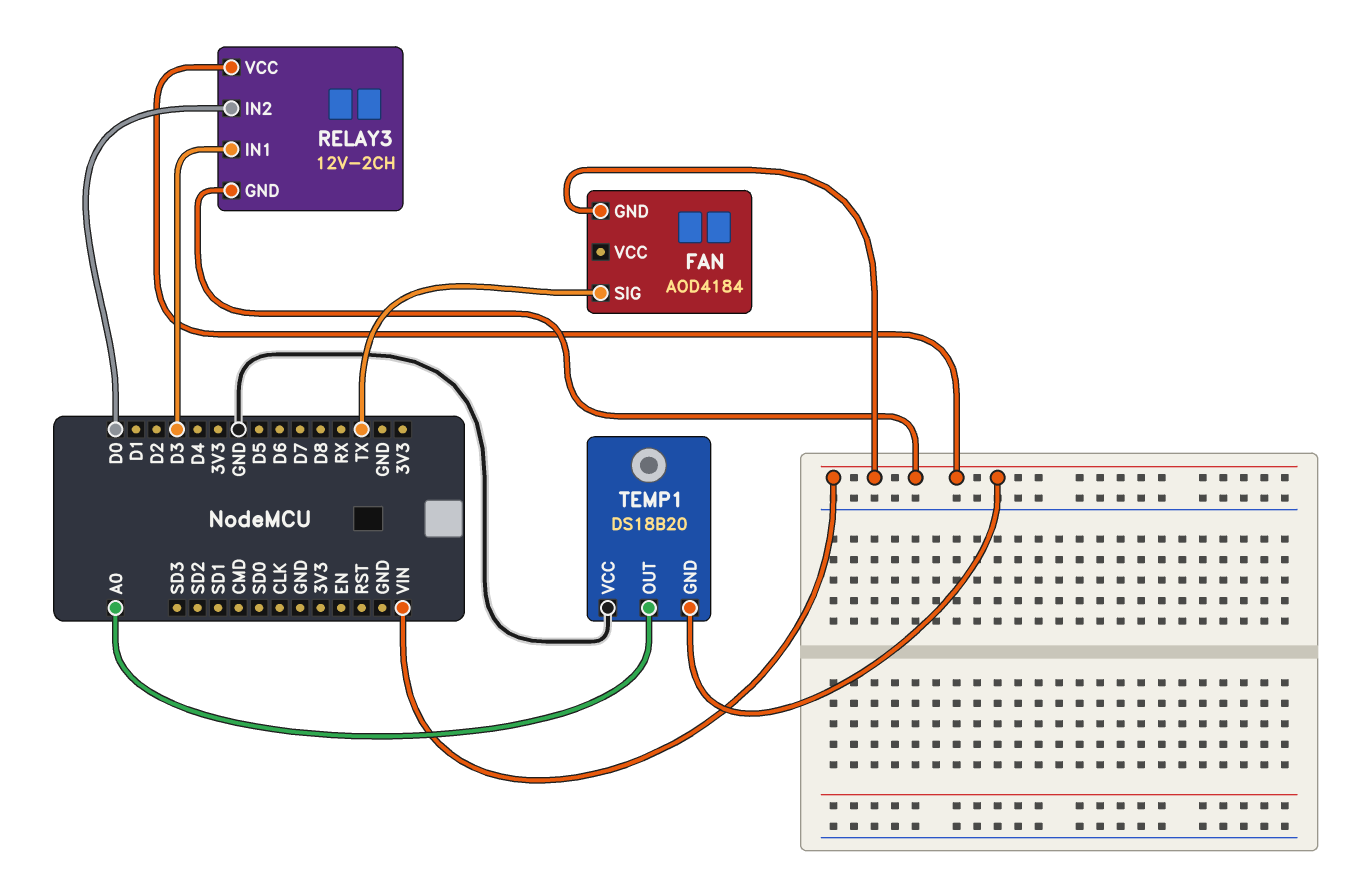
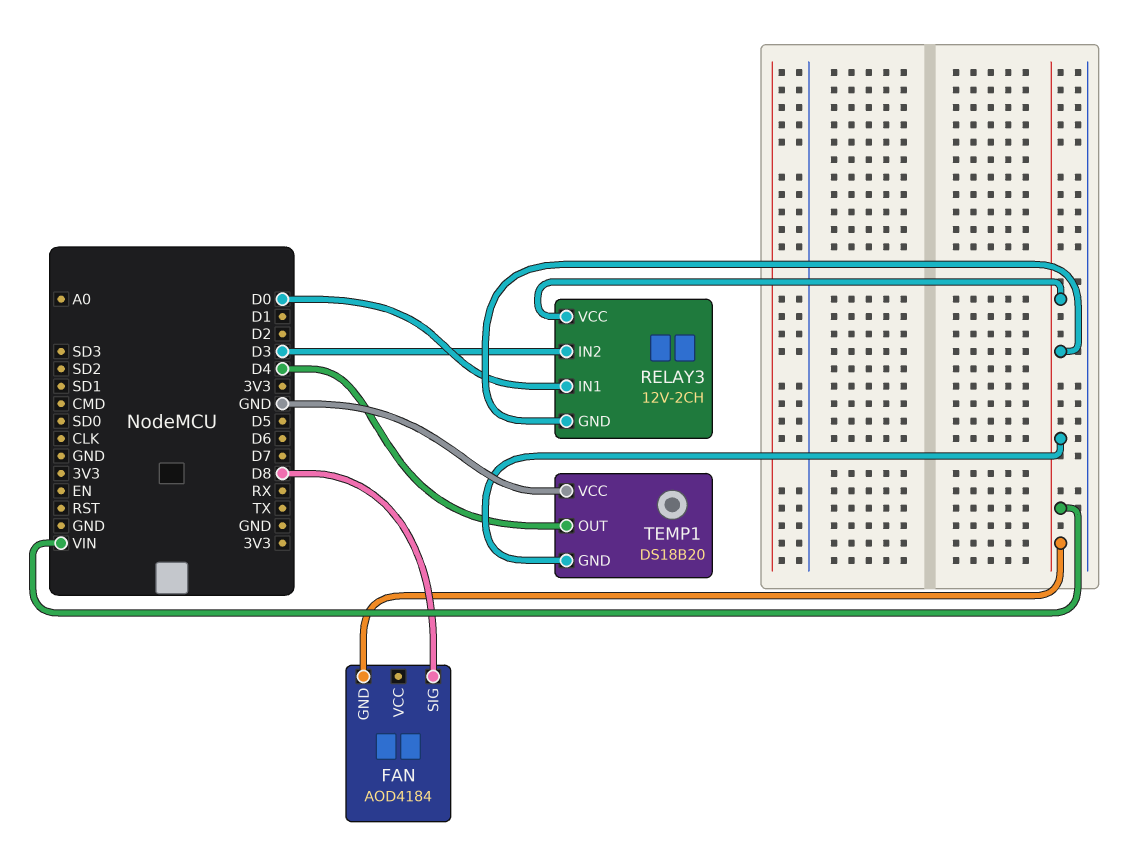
FAN pin SIG: TX -> D8
RELAY3 pin IN1: D3 -> D0
RELAY3 pin IN2: D0 -> D3
TEMP1 pin OUT: A0 -> D4

